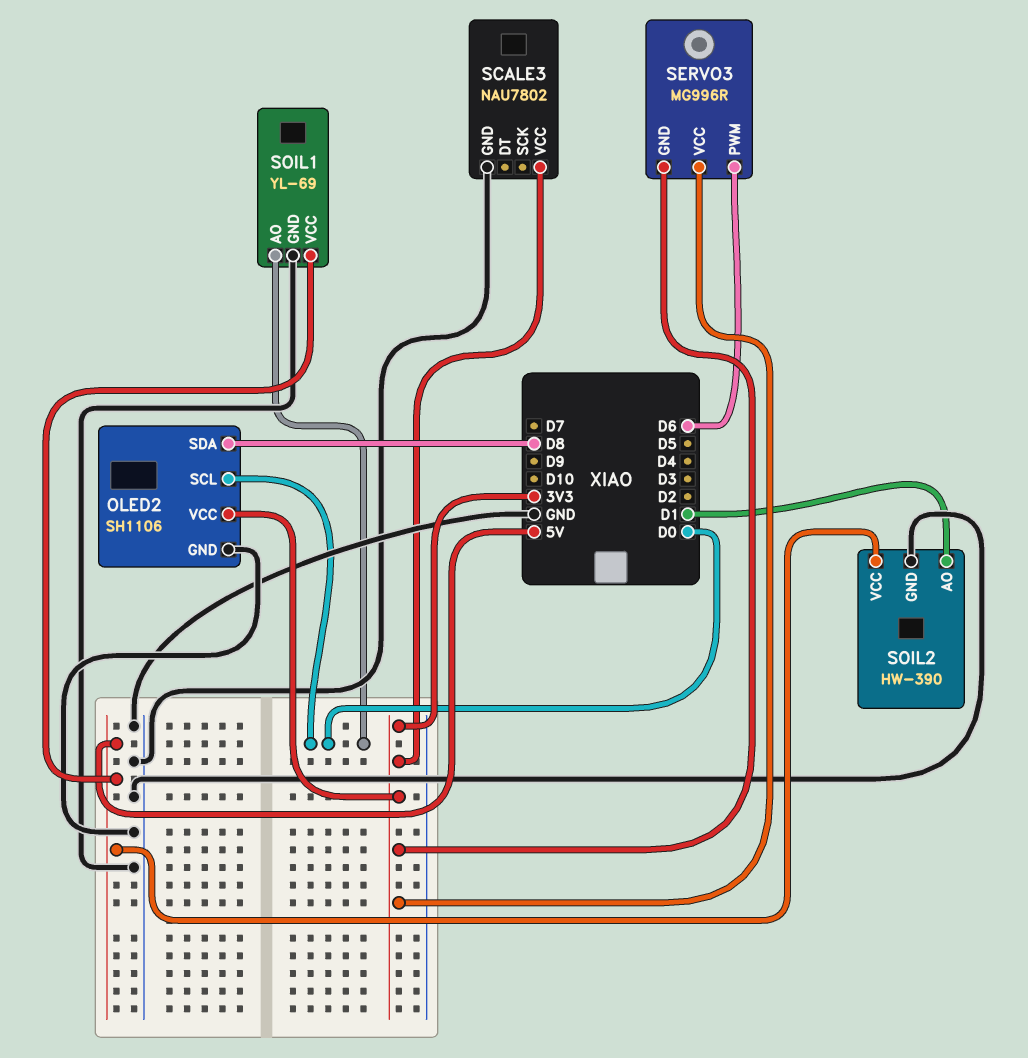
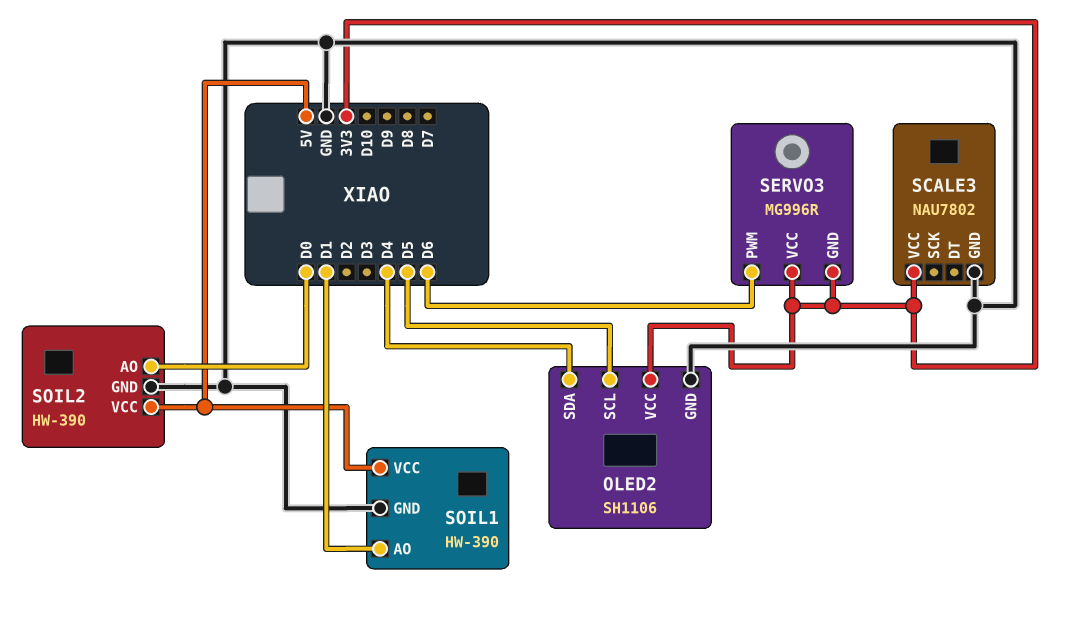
OLED2 pin SCL: D0 -> D5
OLED2 pin SDA: D8 -> D4
SOIL1: YL-69 -> HW-390
SOIL1 pin AO: D0 -> D1
SOIL2 pin AO: D1 -> D0

